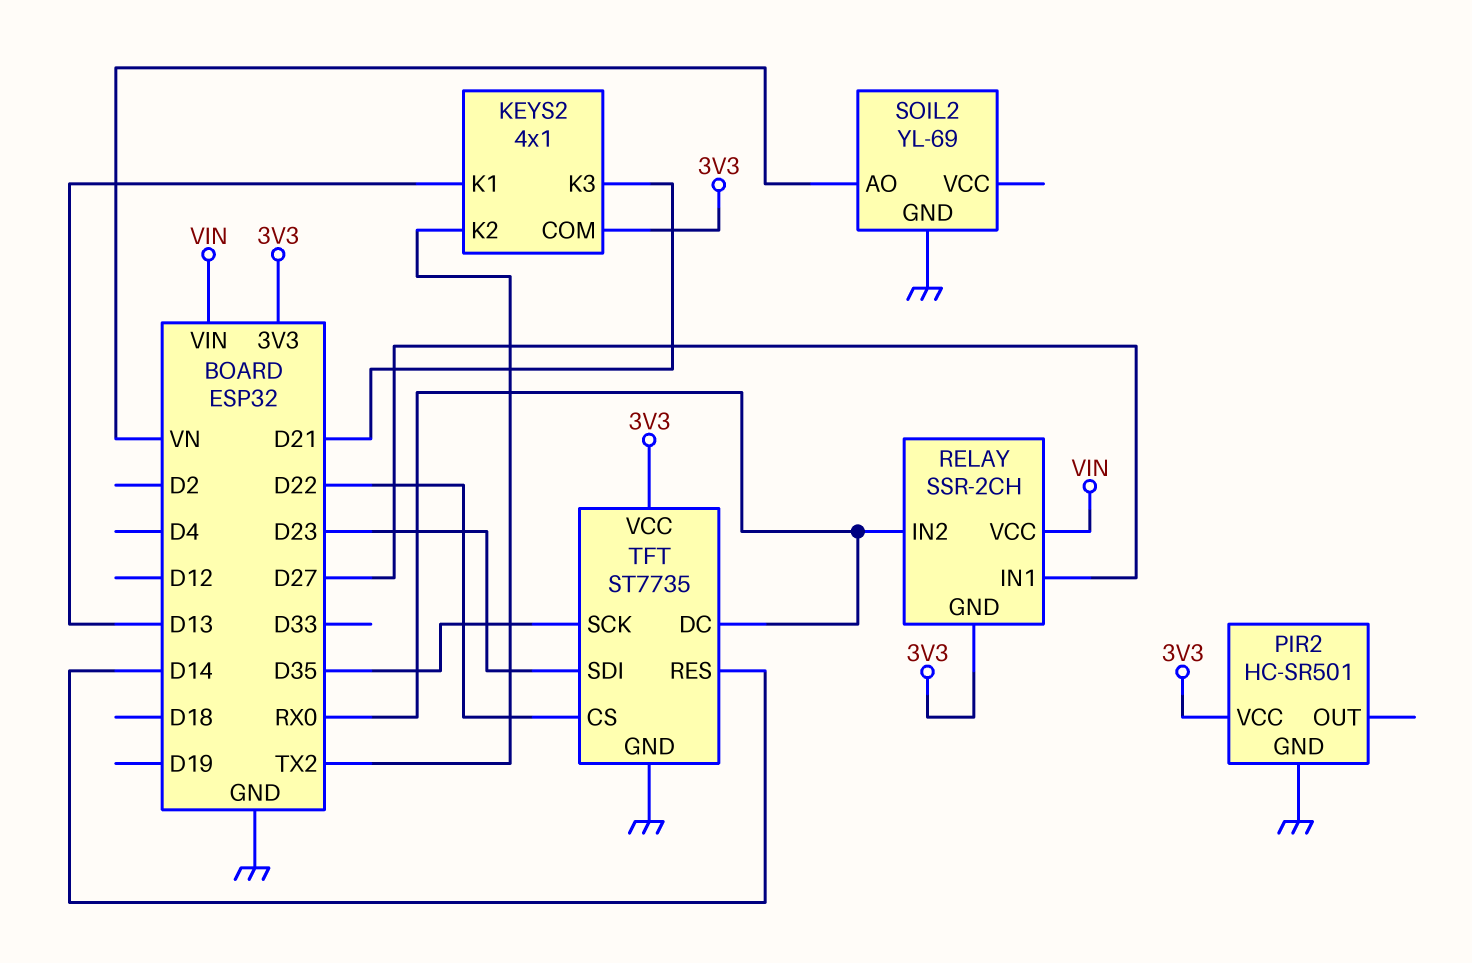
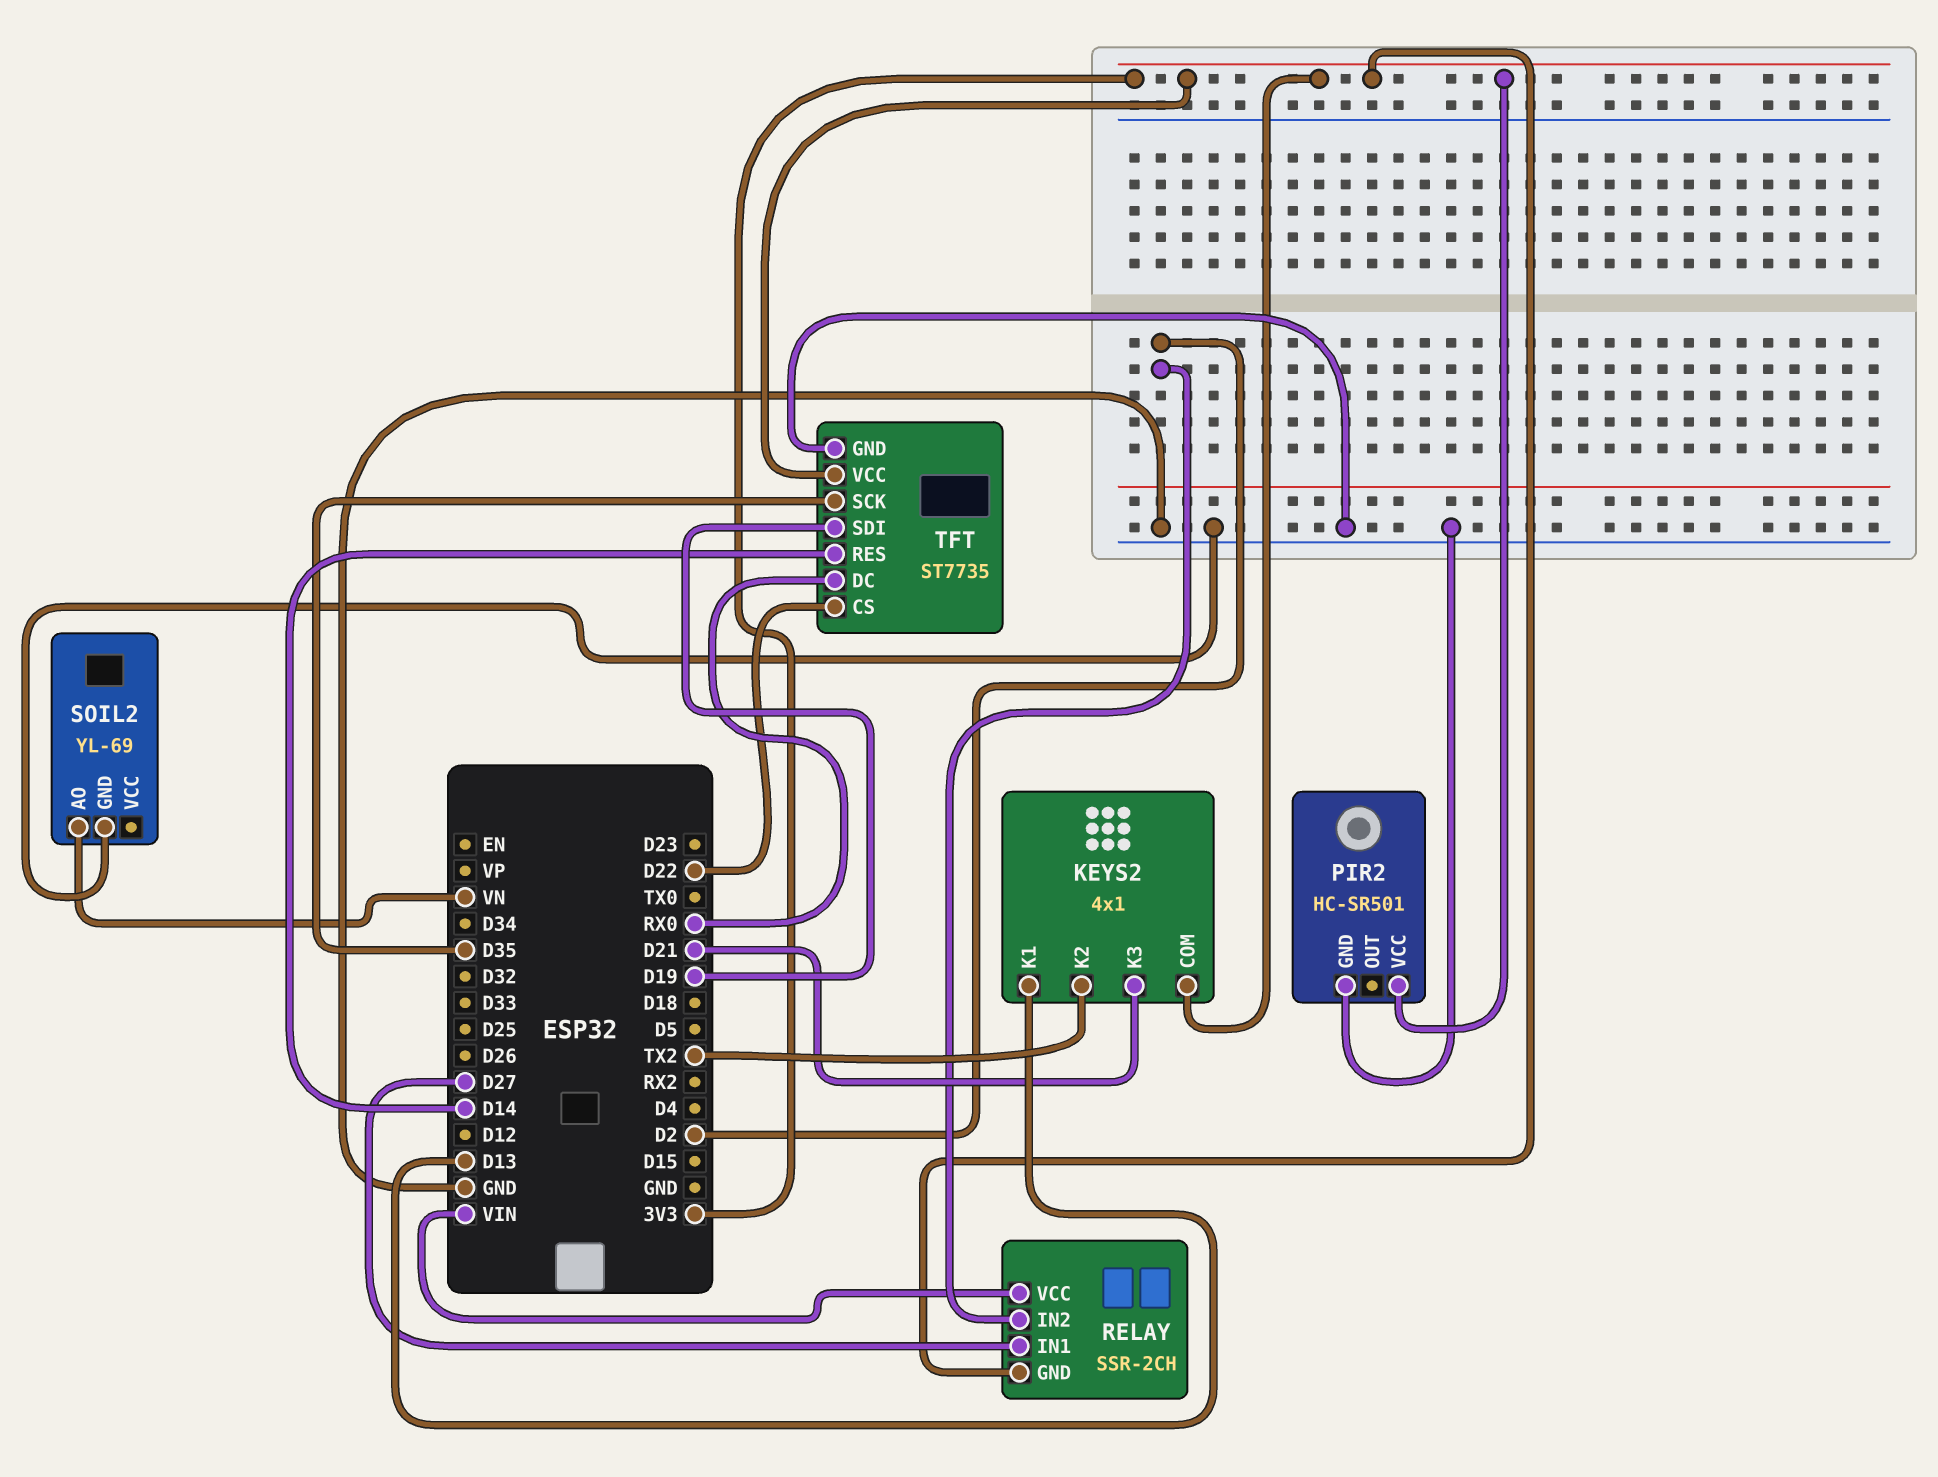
RELAY pin IN2: RX0 -> D2
TFT pin SDI: D23 -> D19

